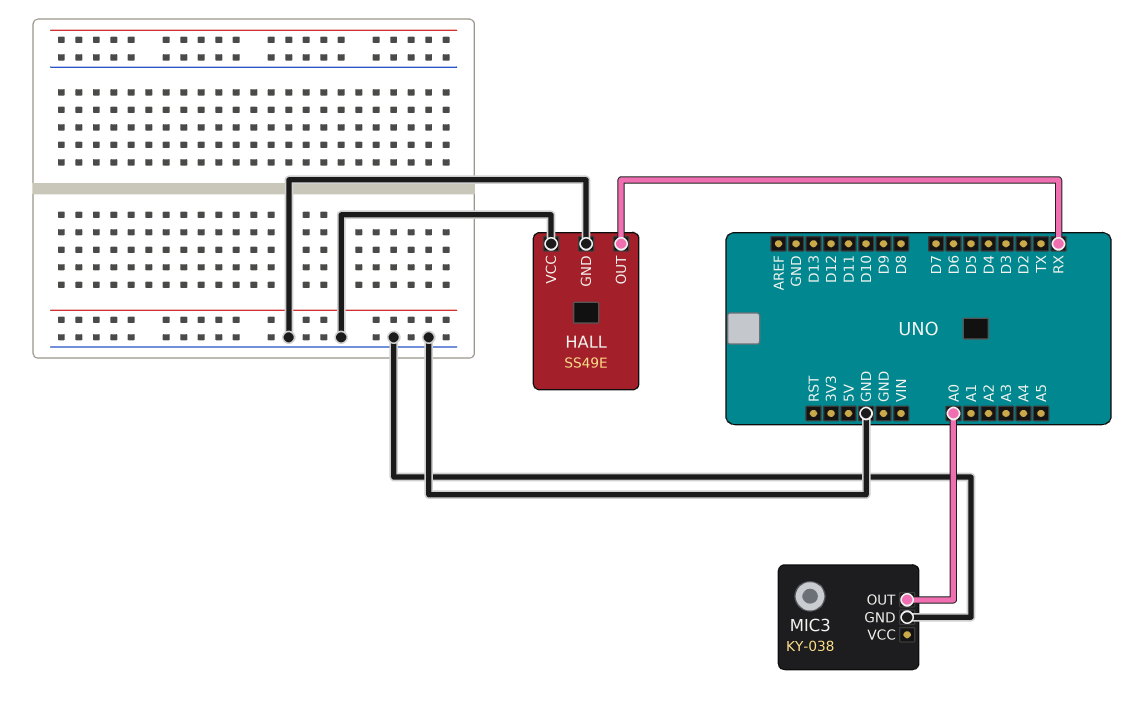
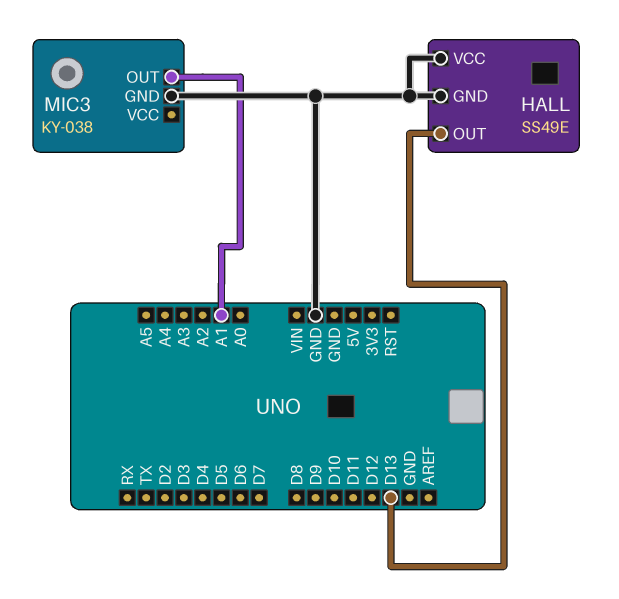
HALL pin OUT: RX -> D13
MIC3 pin OUT: A0 -> A1

